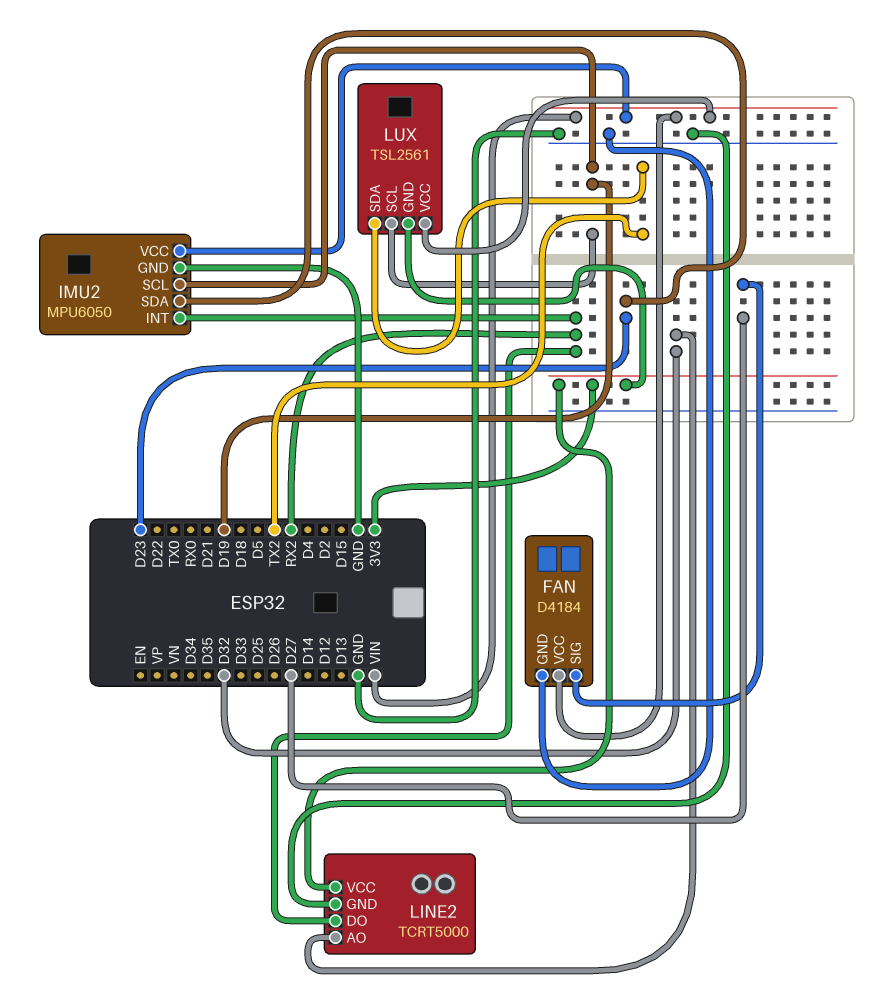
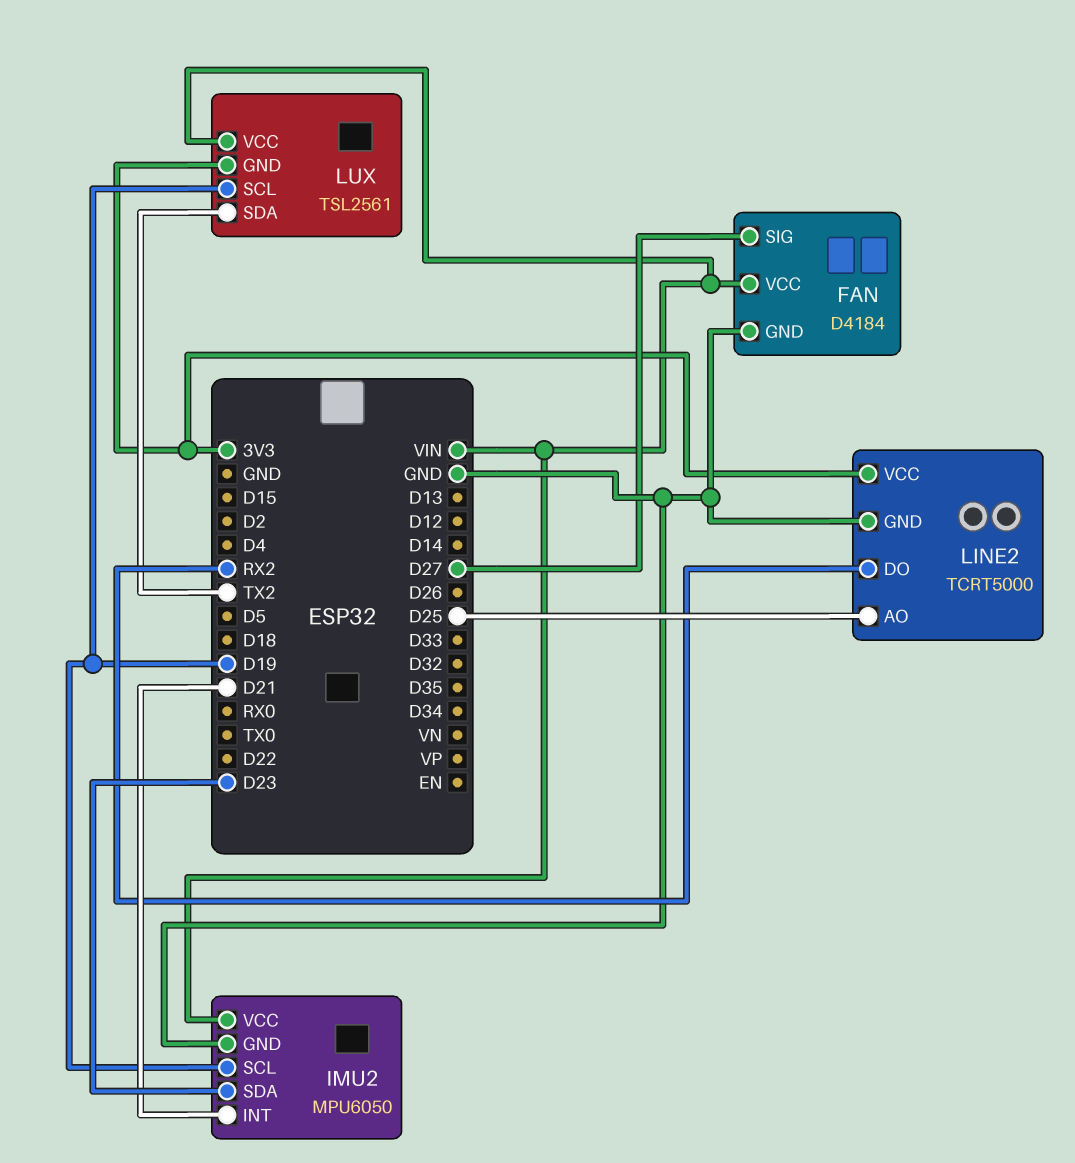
IMU2 pin INT: RX2 -> D21
LINE2 pin AO: D32 -> D25

